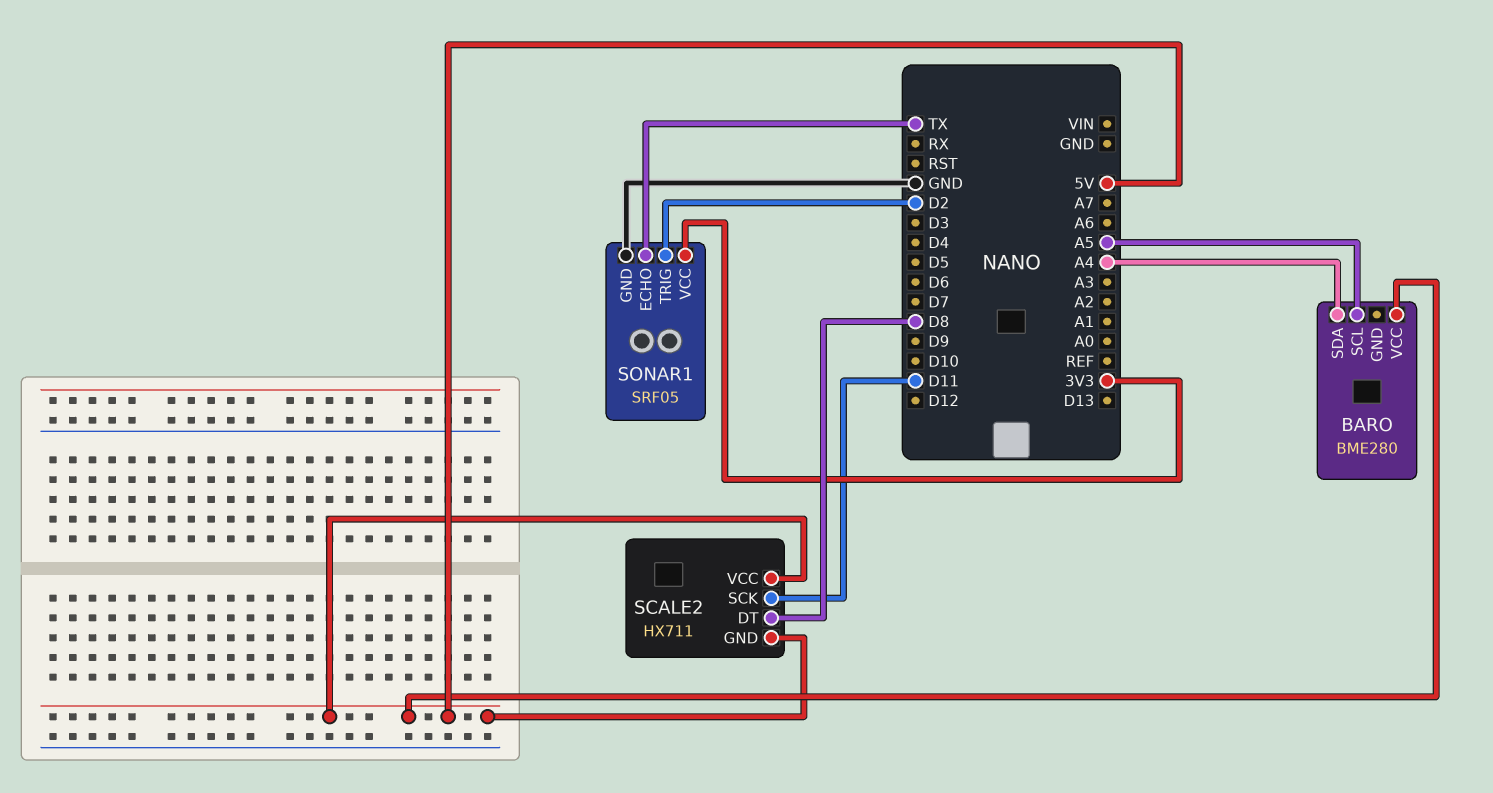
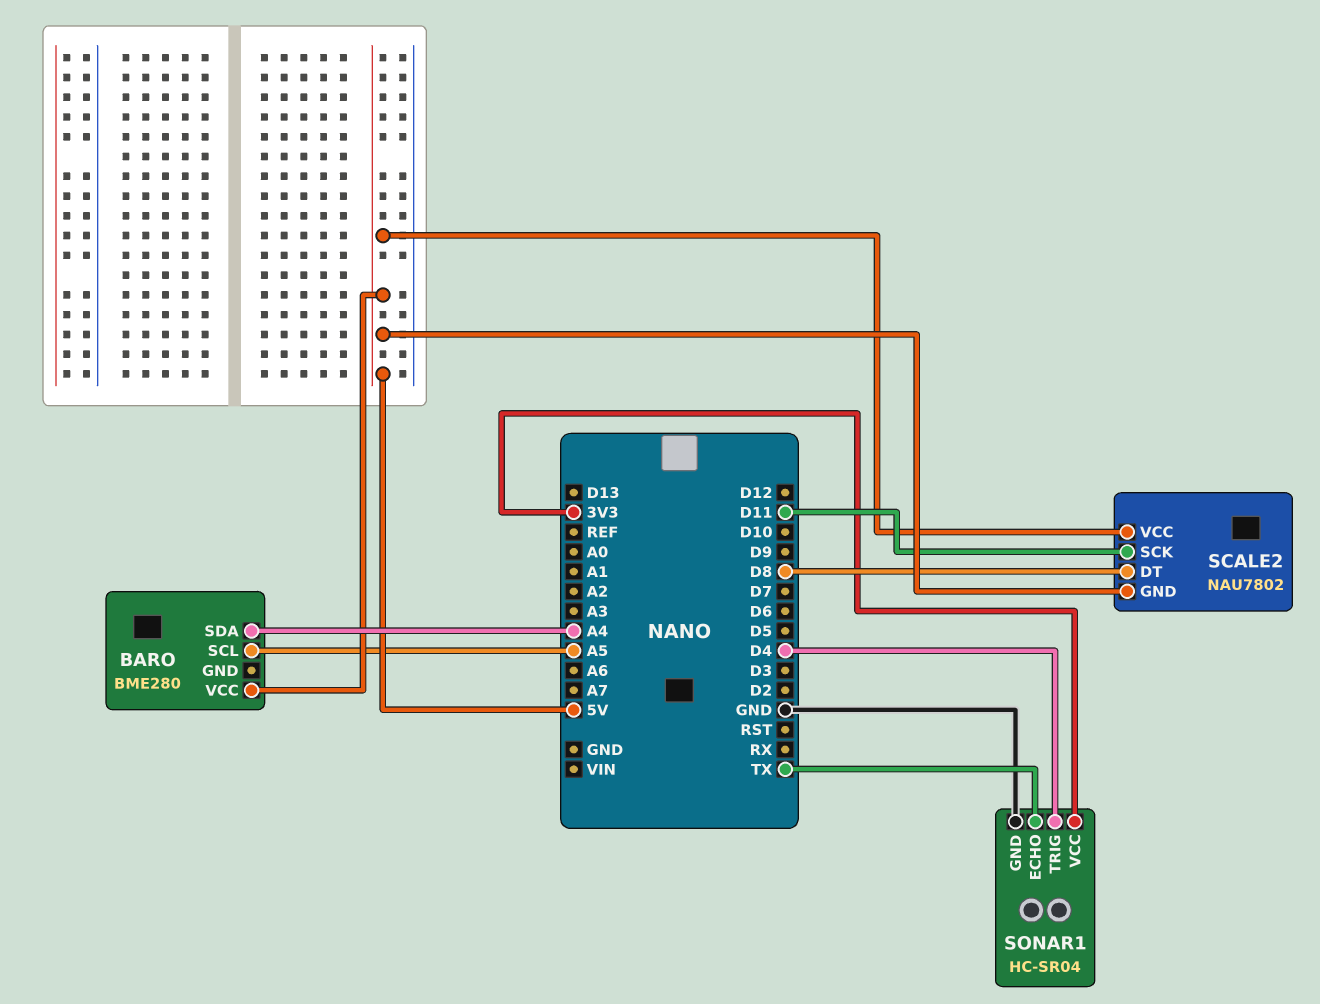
SCALE2: HX711 -> NAU7802
SONAR1: SRF05 -> HC-SR04
SONAR1 pin TRIG: D2 -> D4

